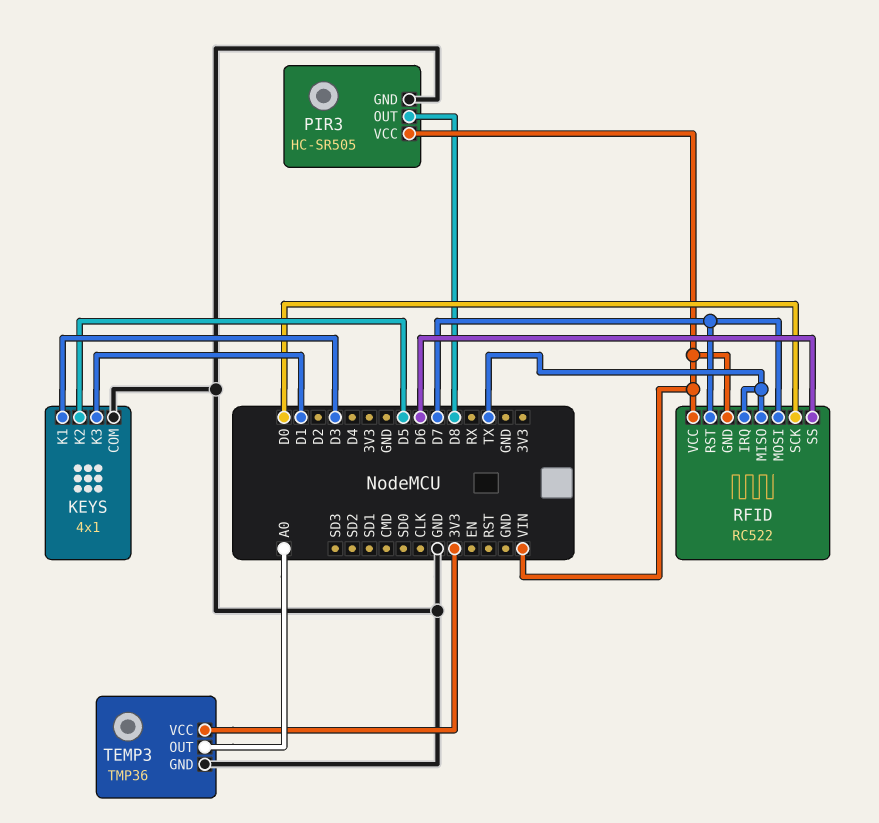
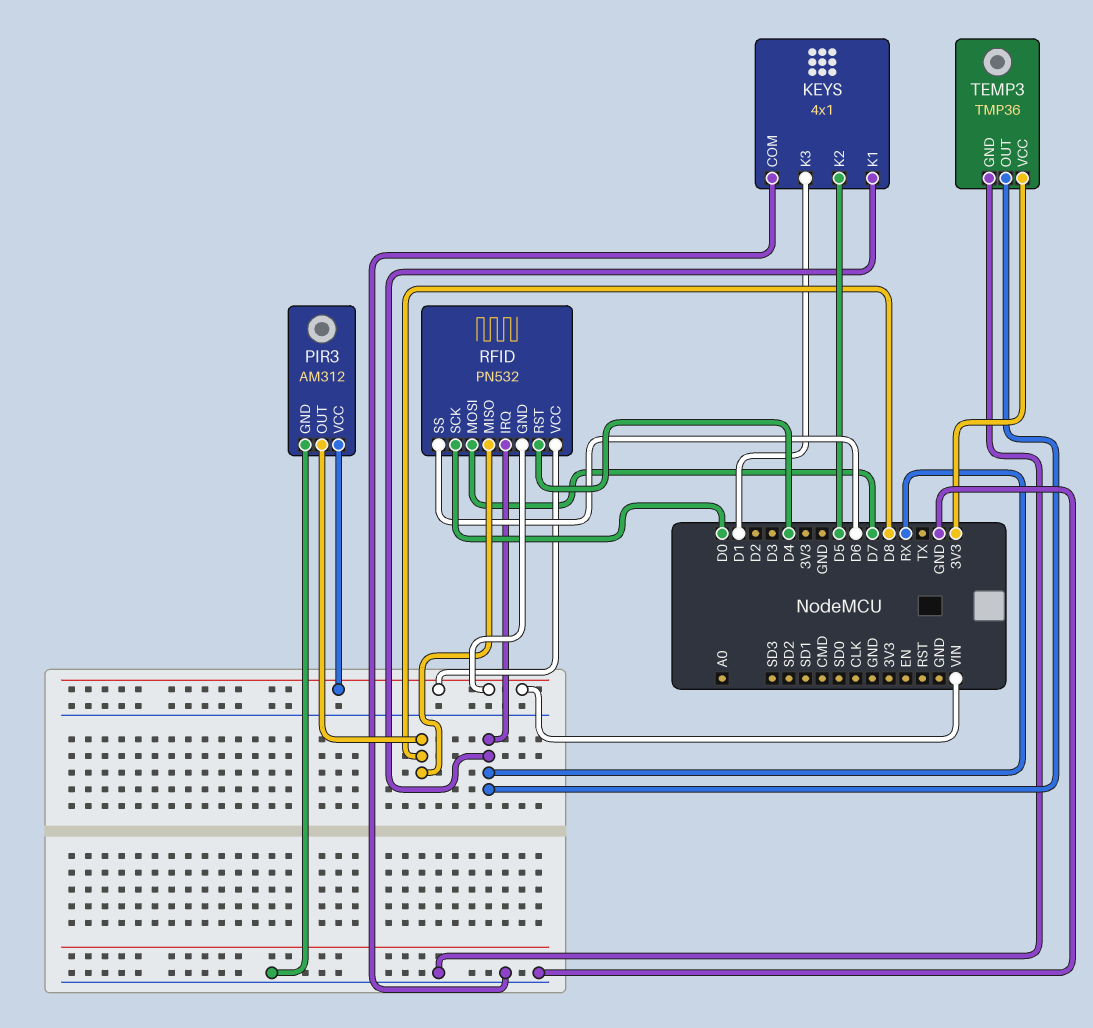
KEYS pin K1: D3 -> RX
PIR3: HC-SR505 -> AM312
RFID: RC522 -> PN532
RFID pin IRQ: TX -> RX
RFID pin MISO: TX -> D8
RFID pin RST: D7 -> D4
TEMP3 pin OUT: A0 -> RX

